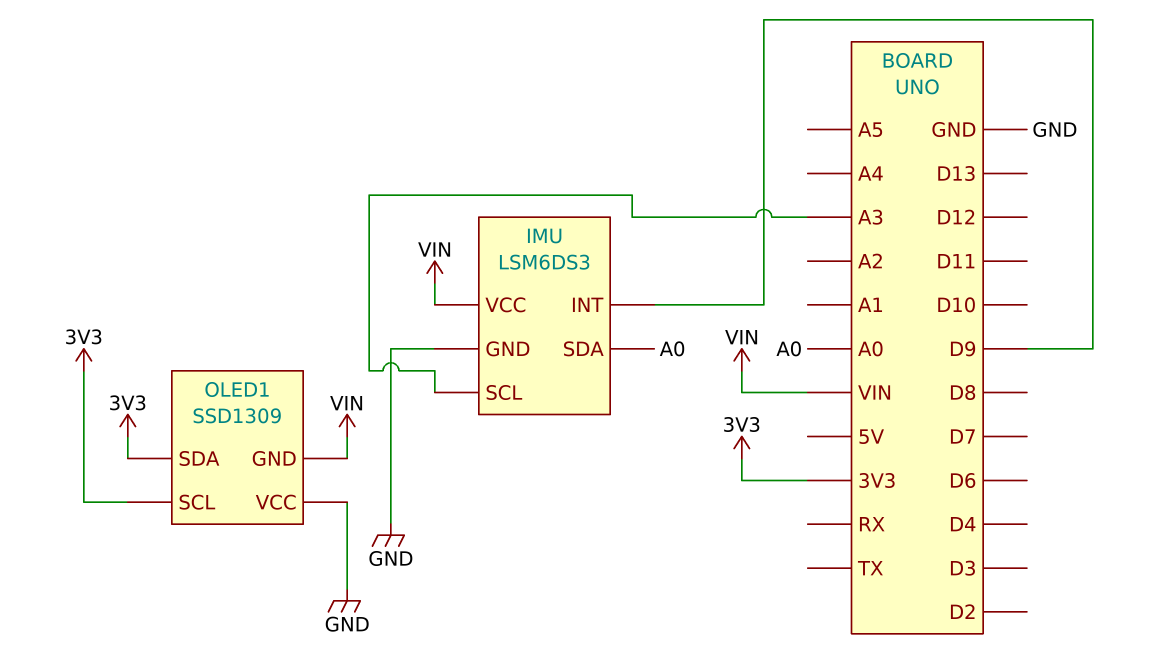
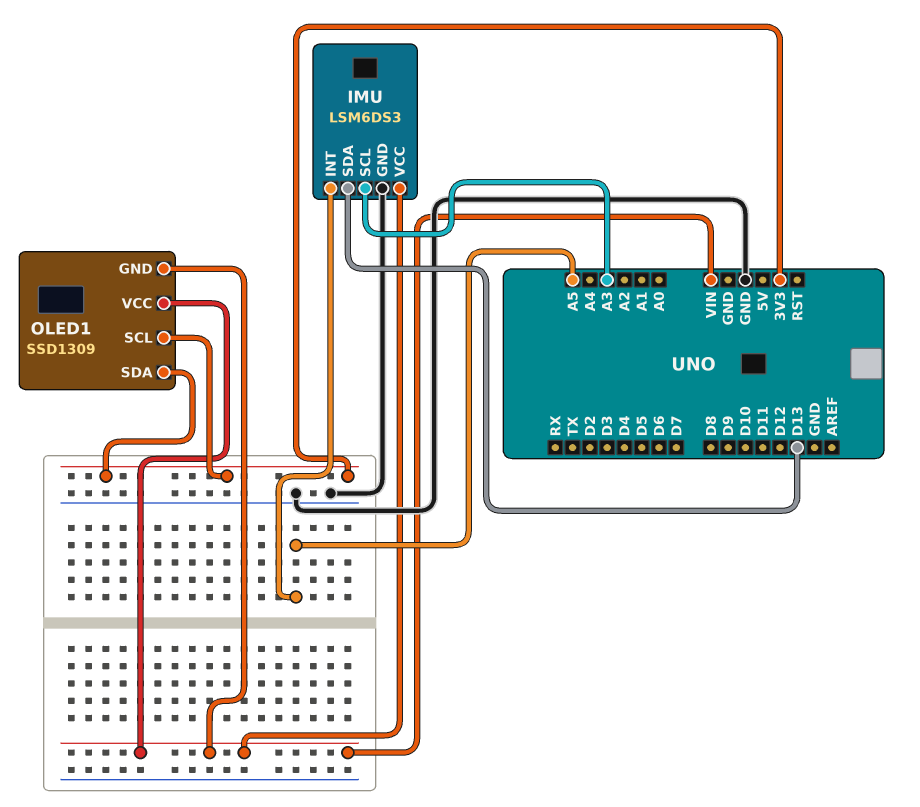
IMU pin INT: D9 -> A5
IMU pin SDA: A0 -> D13
OLED1 pin VCC: GND -> VIN

